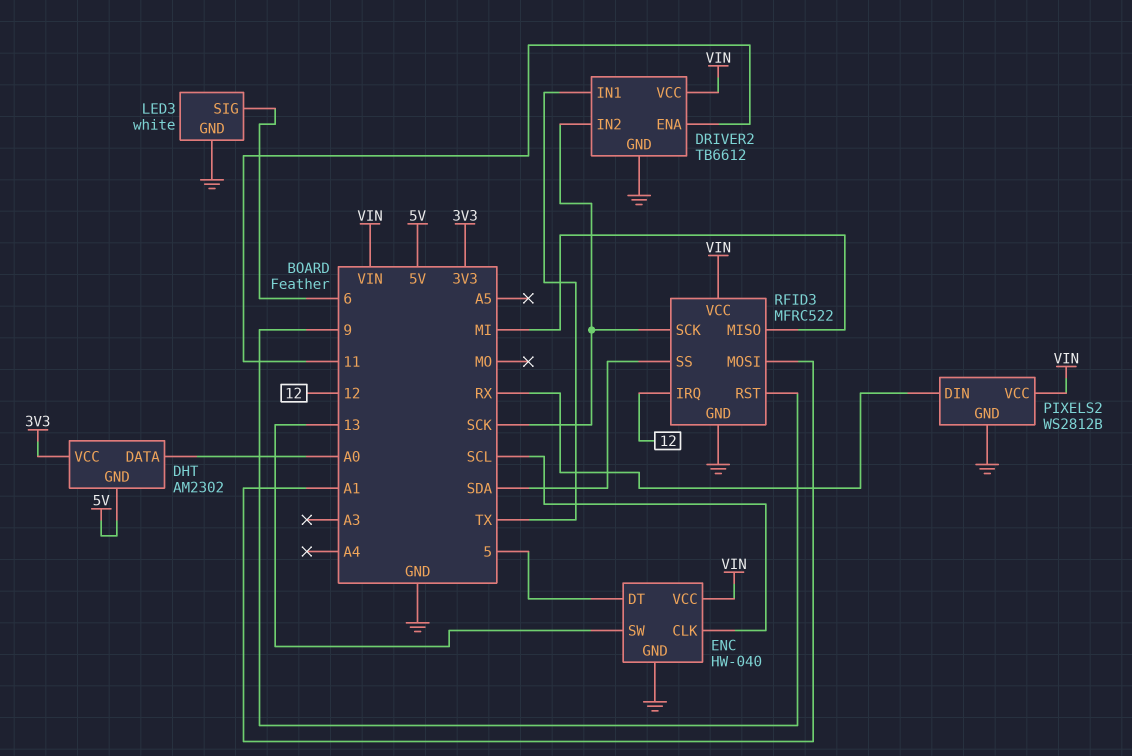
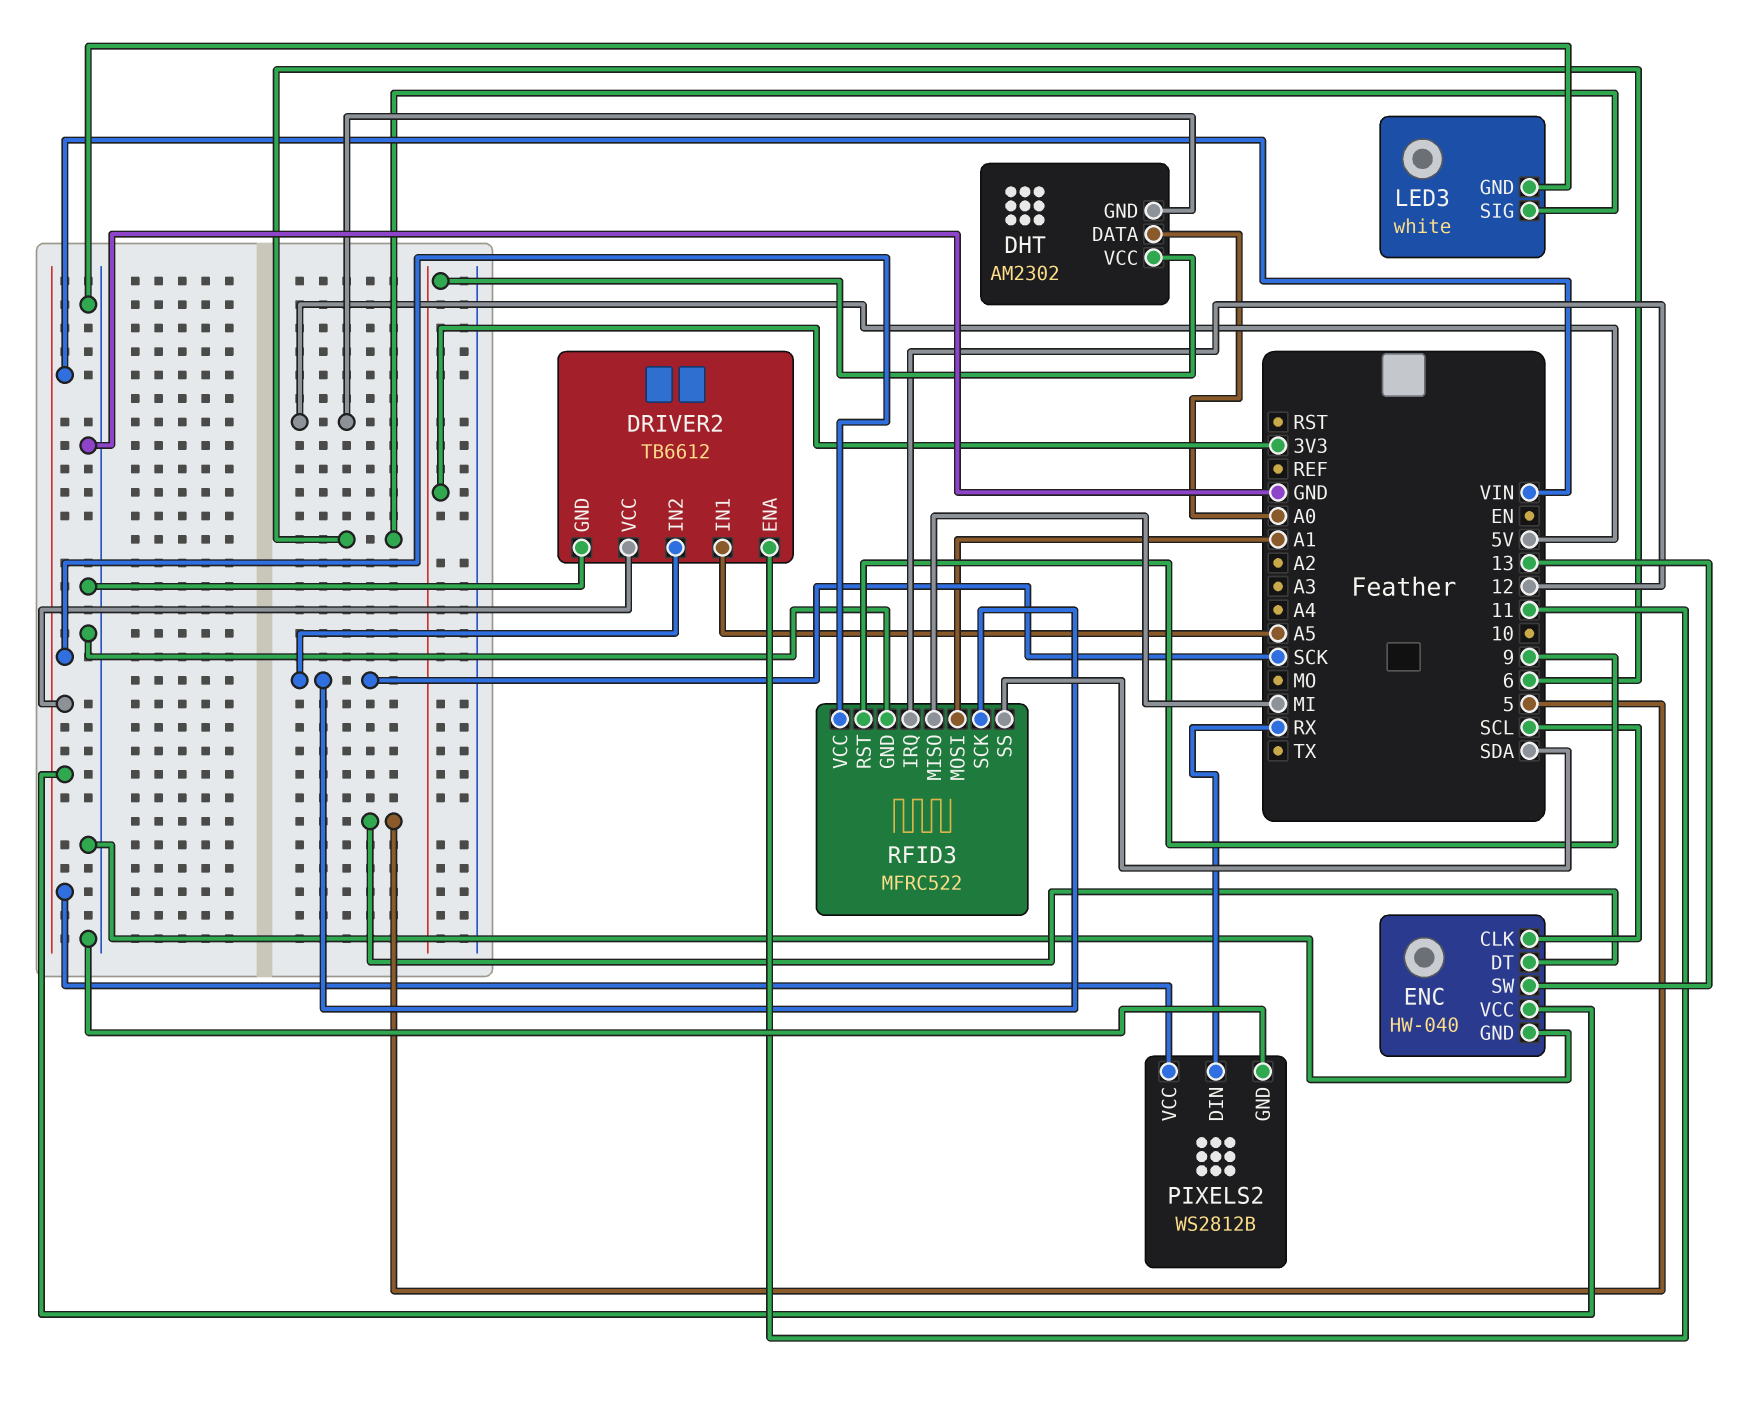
DRIVER2 pin IN1: TX -> A5

